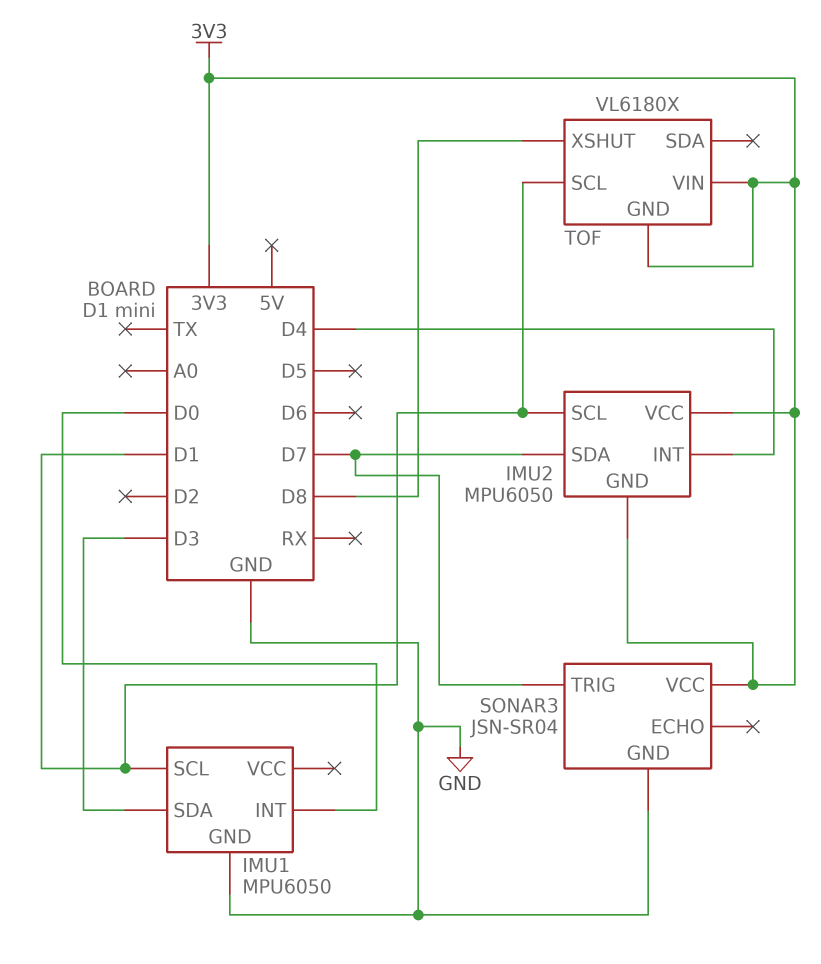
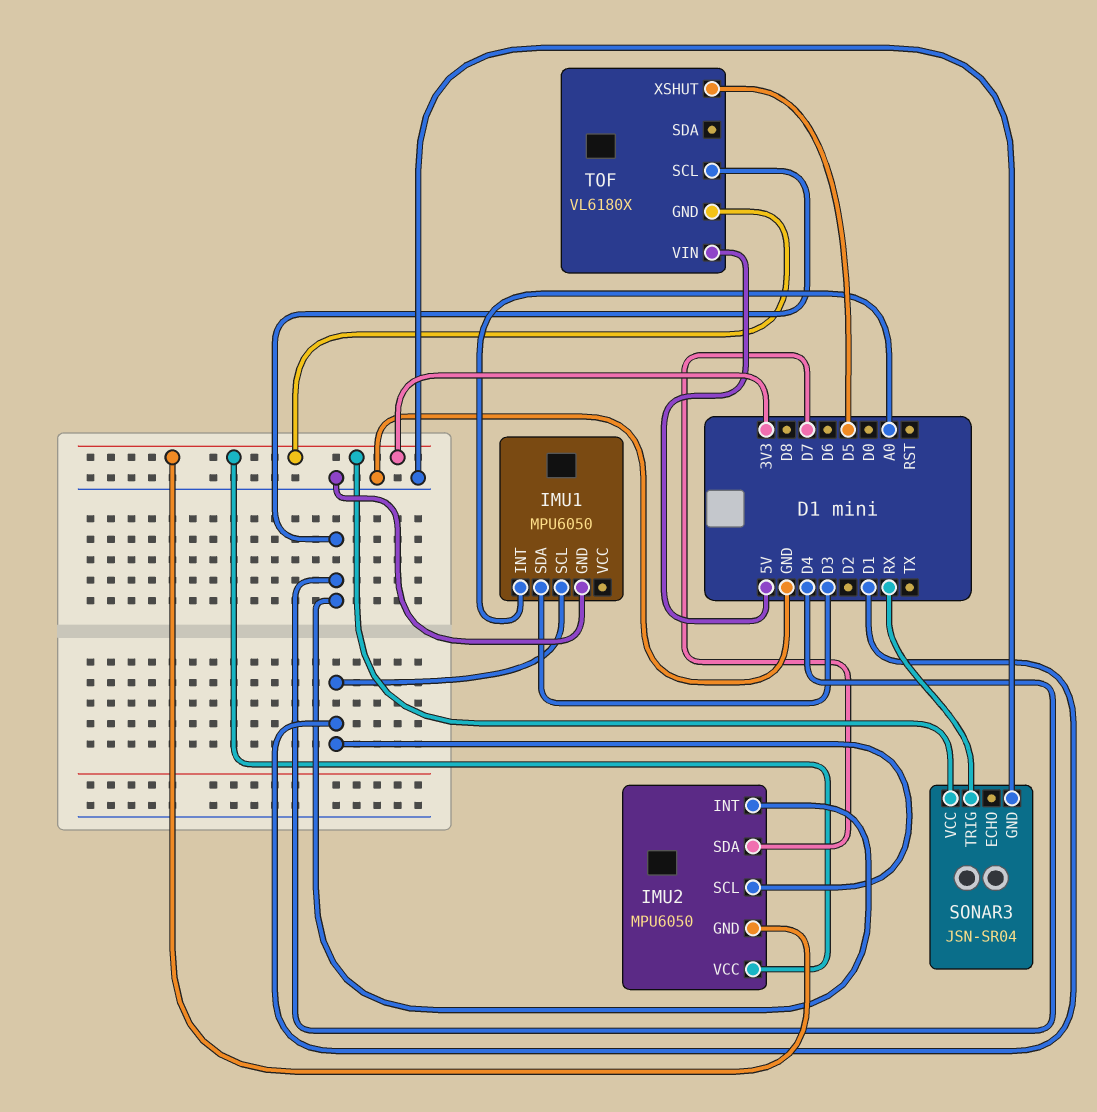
IMU1 pin INT: D0 -> A0
SONAR3 pin TRIG: D7 -> RX
TOF pin SCL: D1 -> D4
TOF pin VIN: 3V3 -> 5V
TOF pin XSHUT: D8 -> D5

